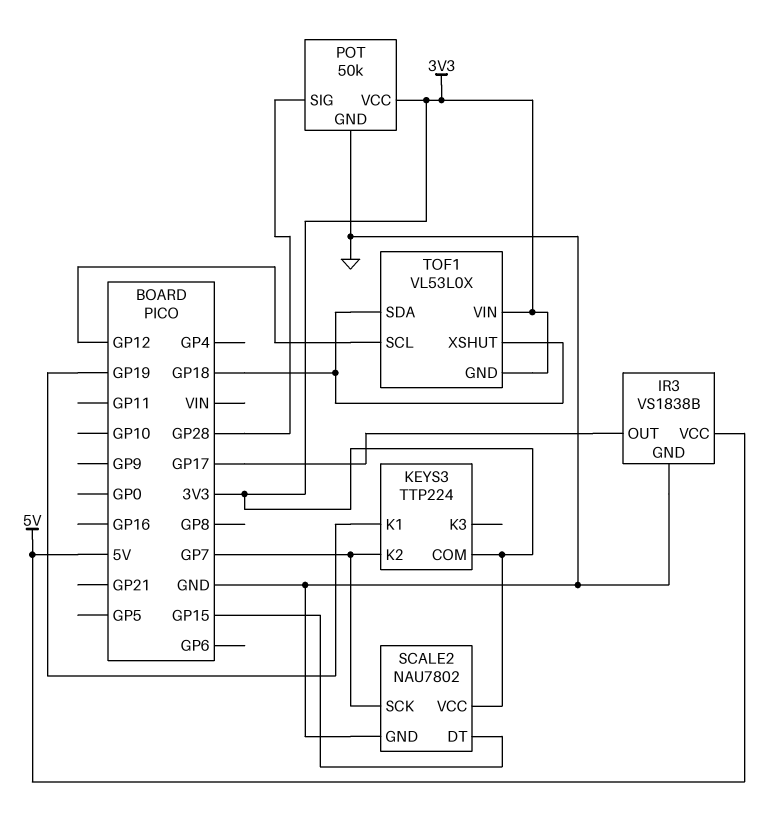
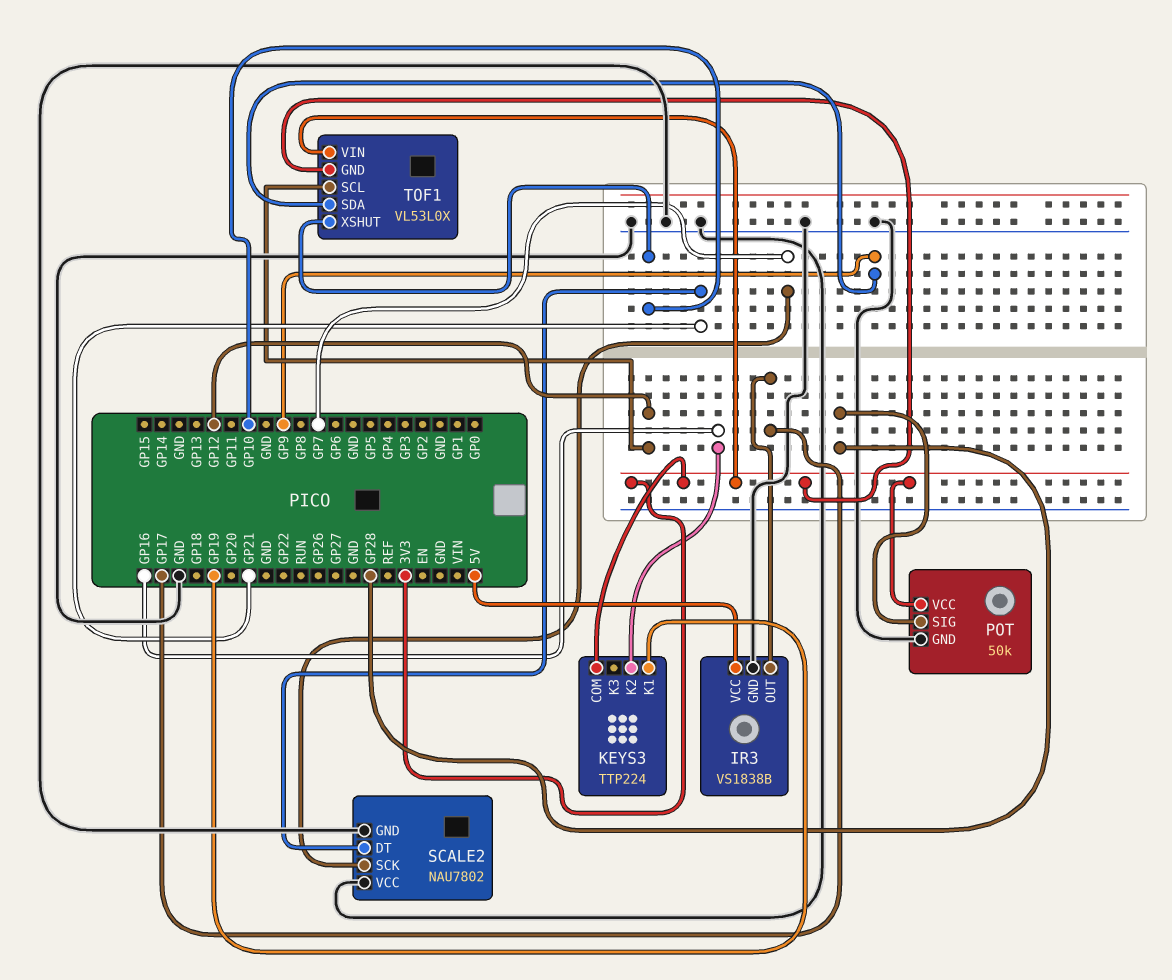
KEYS3 pin K2: GP7 -> GP16
SCALE2 pin DT: GP15 -> GP21
SCALE2 pin VCC: 3V3 -> GND
TOF1 pin SDA: GP18 -> GP9
TOF1 pin XSHUT: GP18 -> GP10

